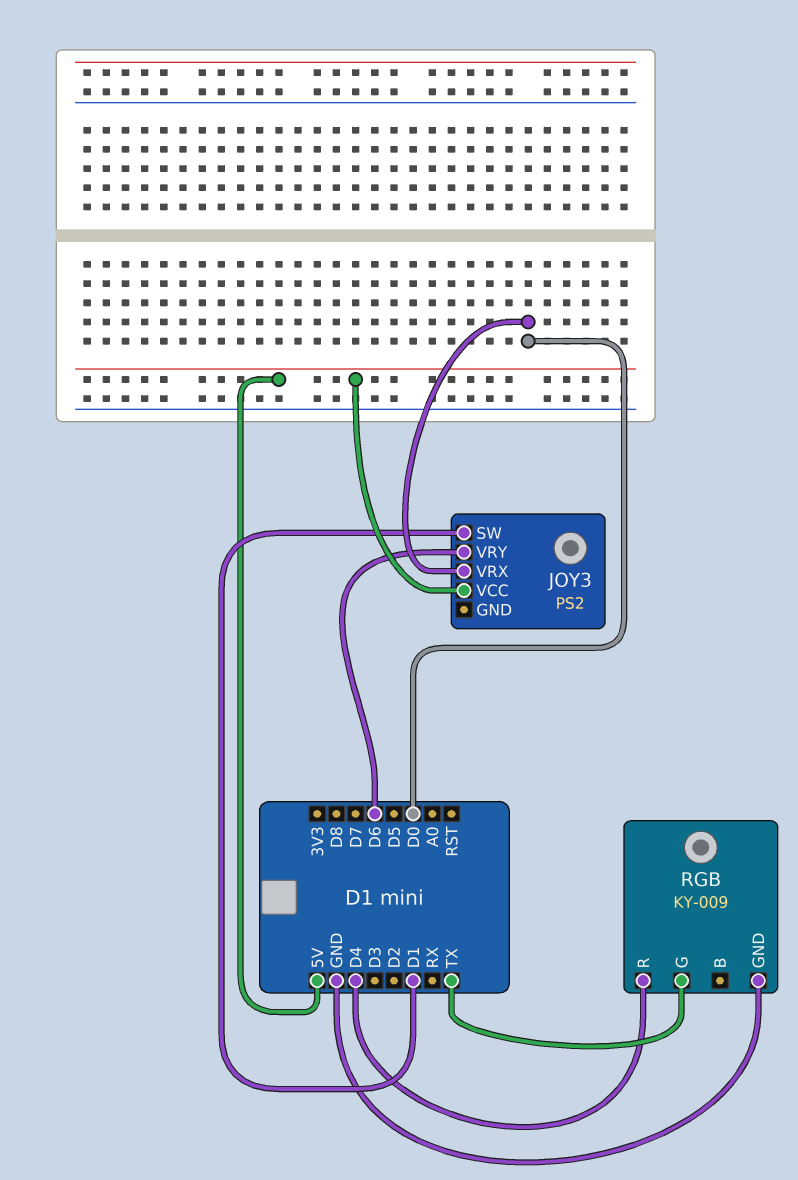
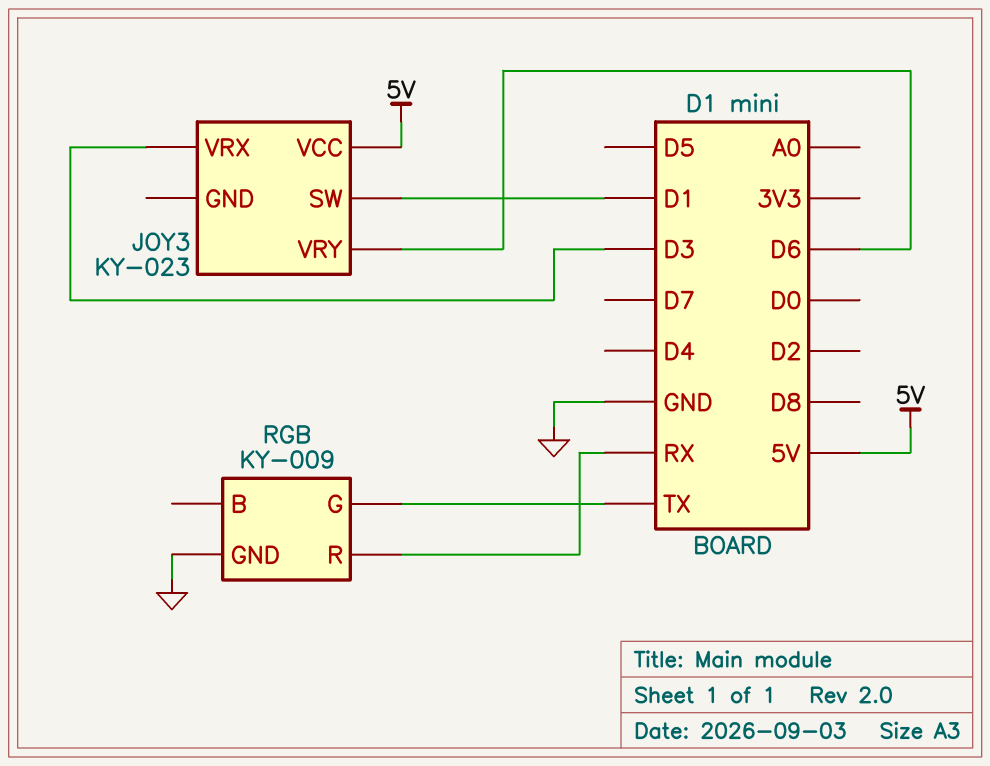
JOY3: PS2 -> KY-023
JOY3 pin VRX: D0 -> D3
RGB pin R: D4 -> RX

